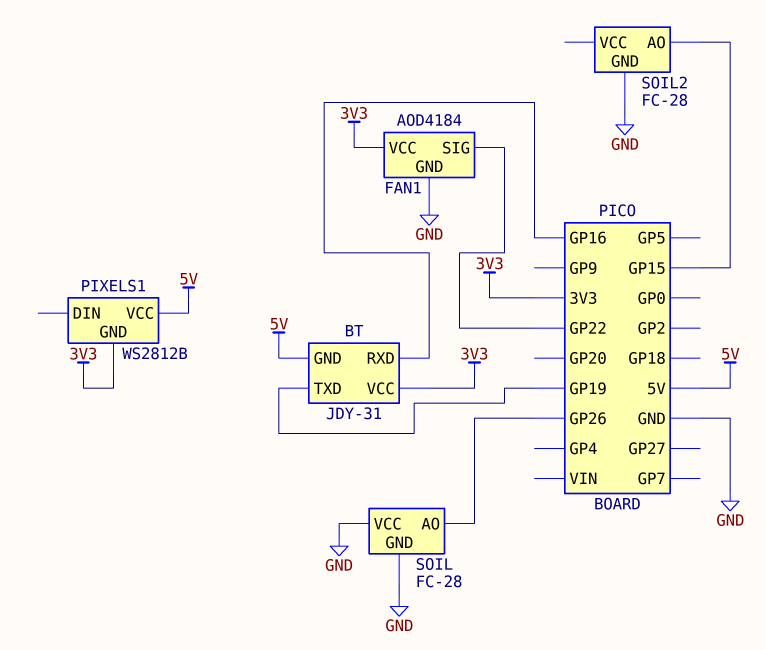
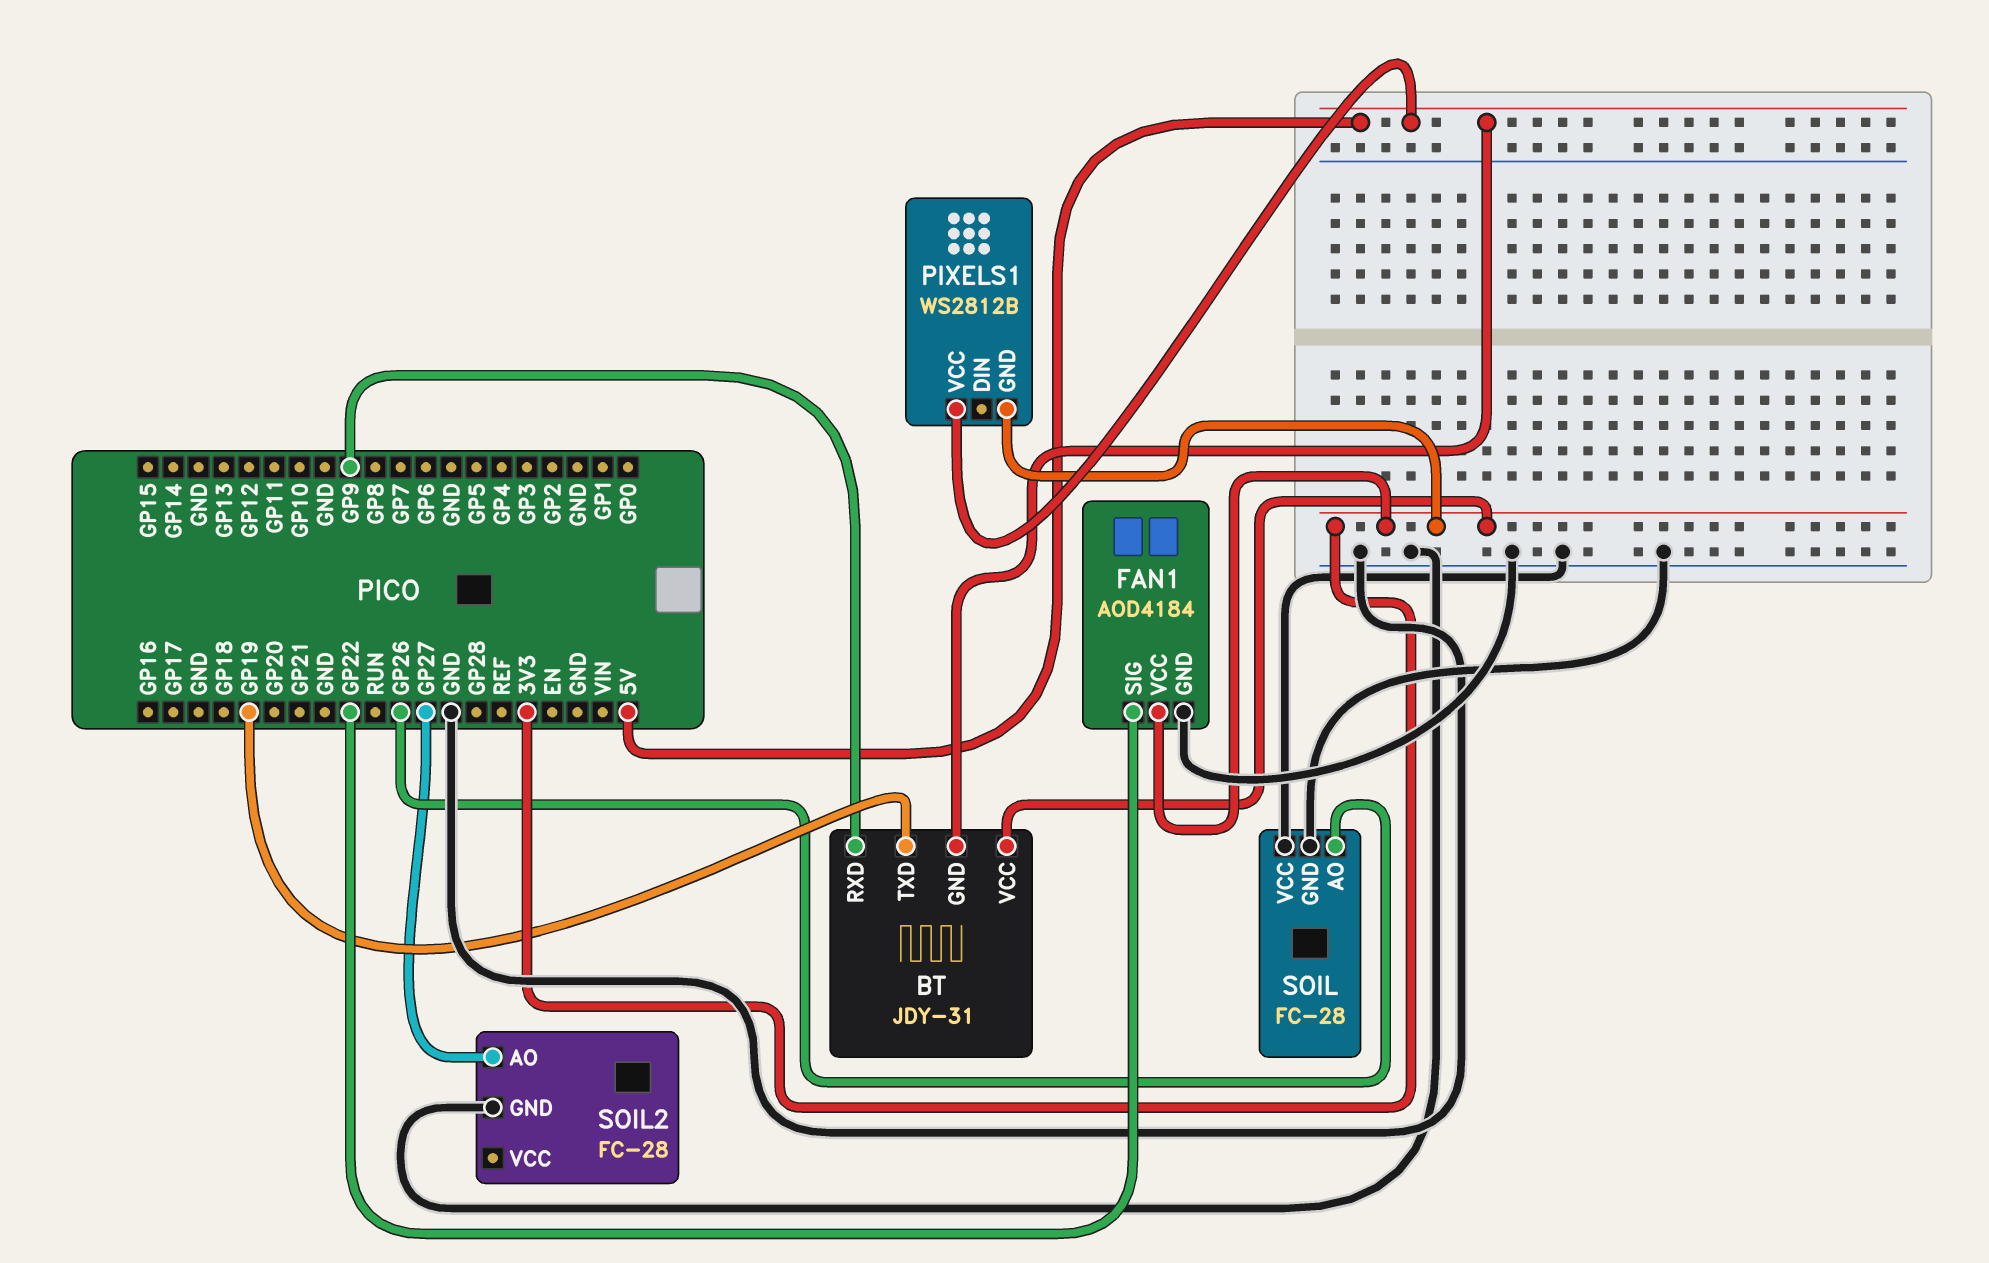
BT pin RXD: GP16 -> GP9
SOIL2 pin AO: GP15 -> GP27

